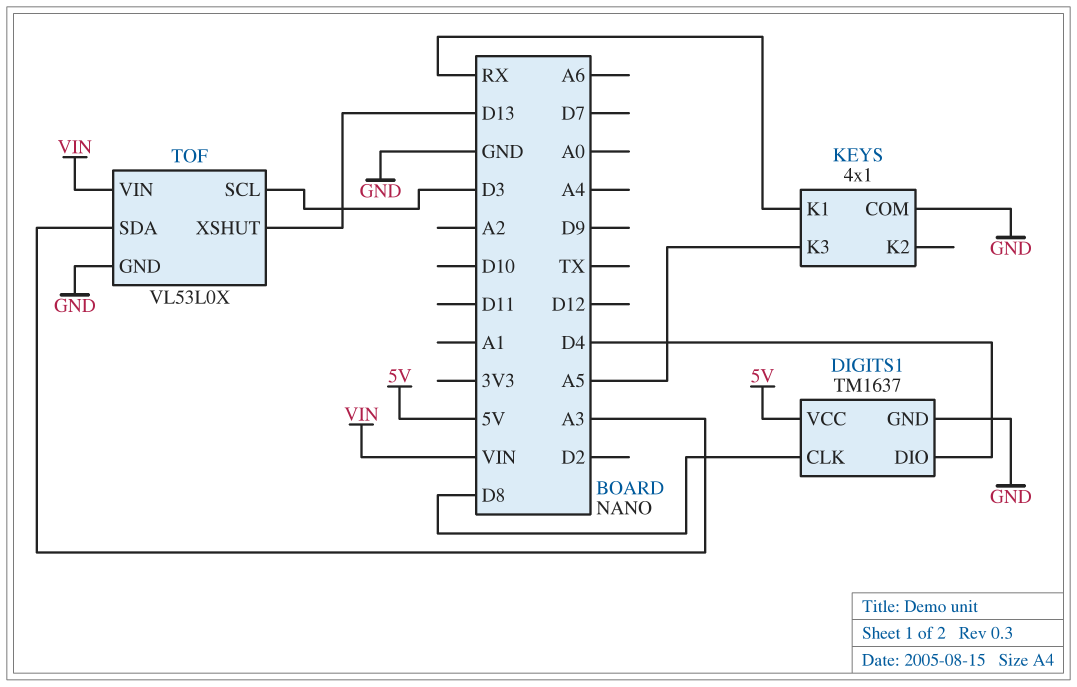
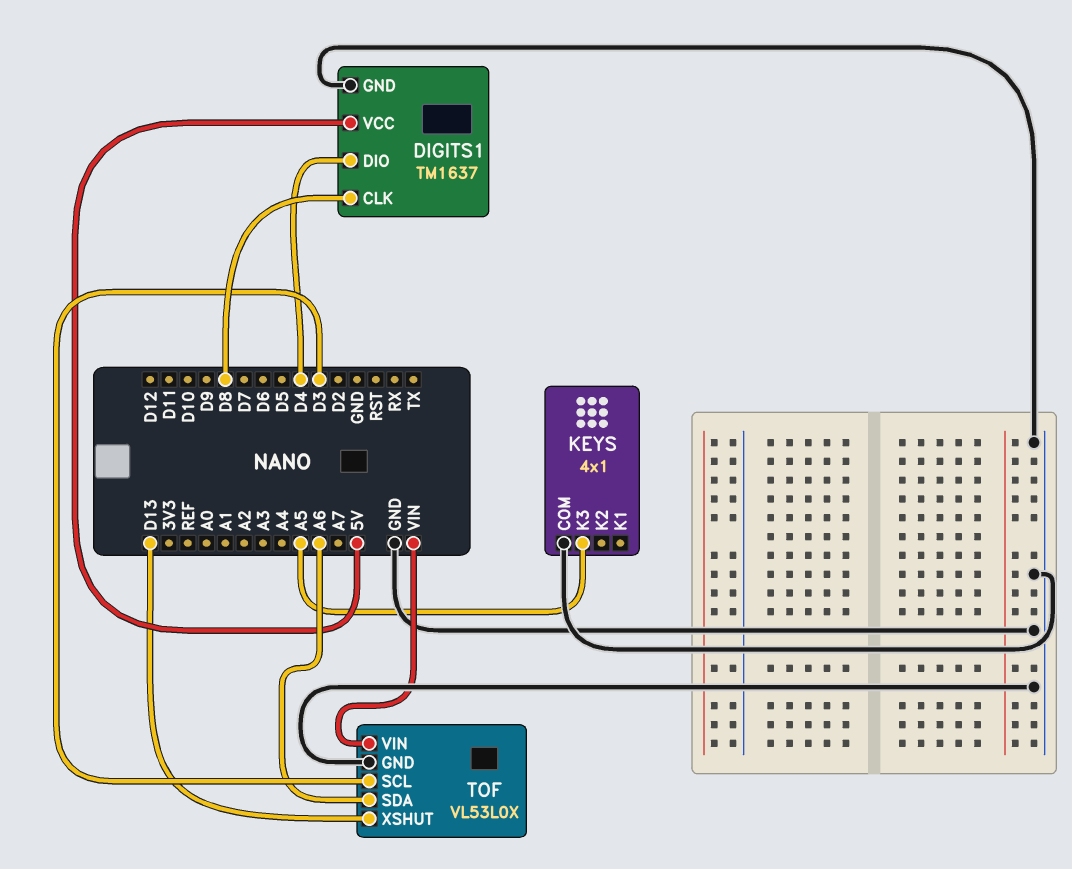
KEYS pin K1: RX -> none
TOF pin SDA: A3 -> A6

